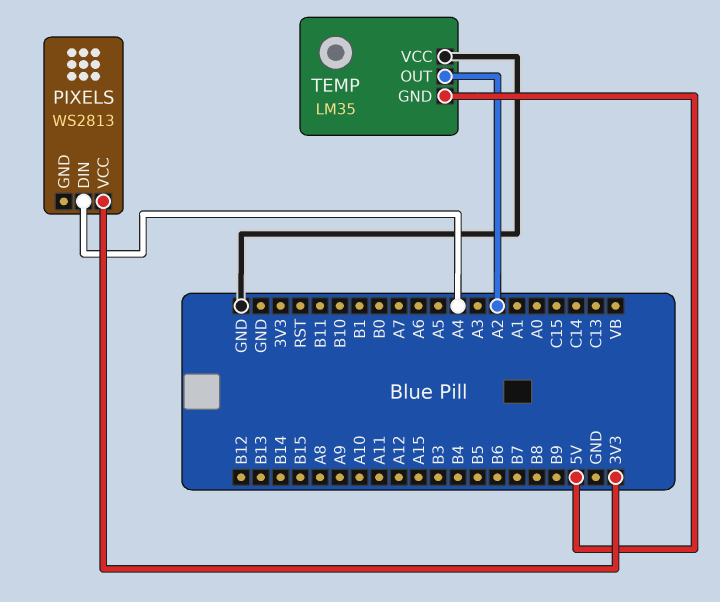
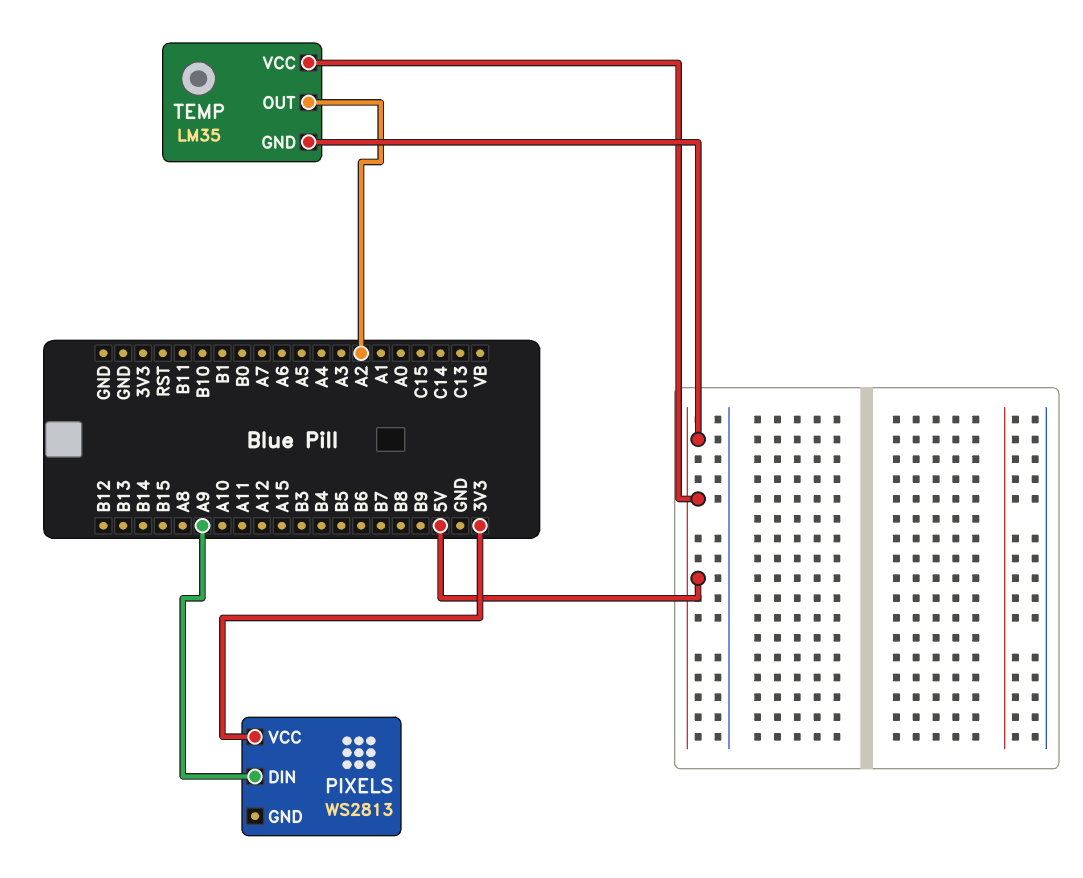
PIXELS pin DIN: A4 -> A9
TEMP pin VCC: GND -> 5V

